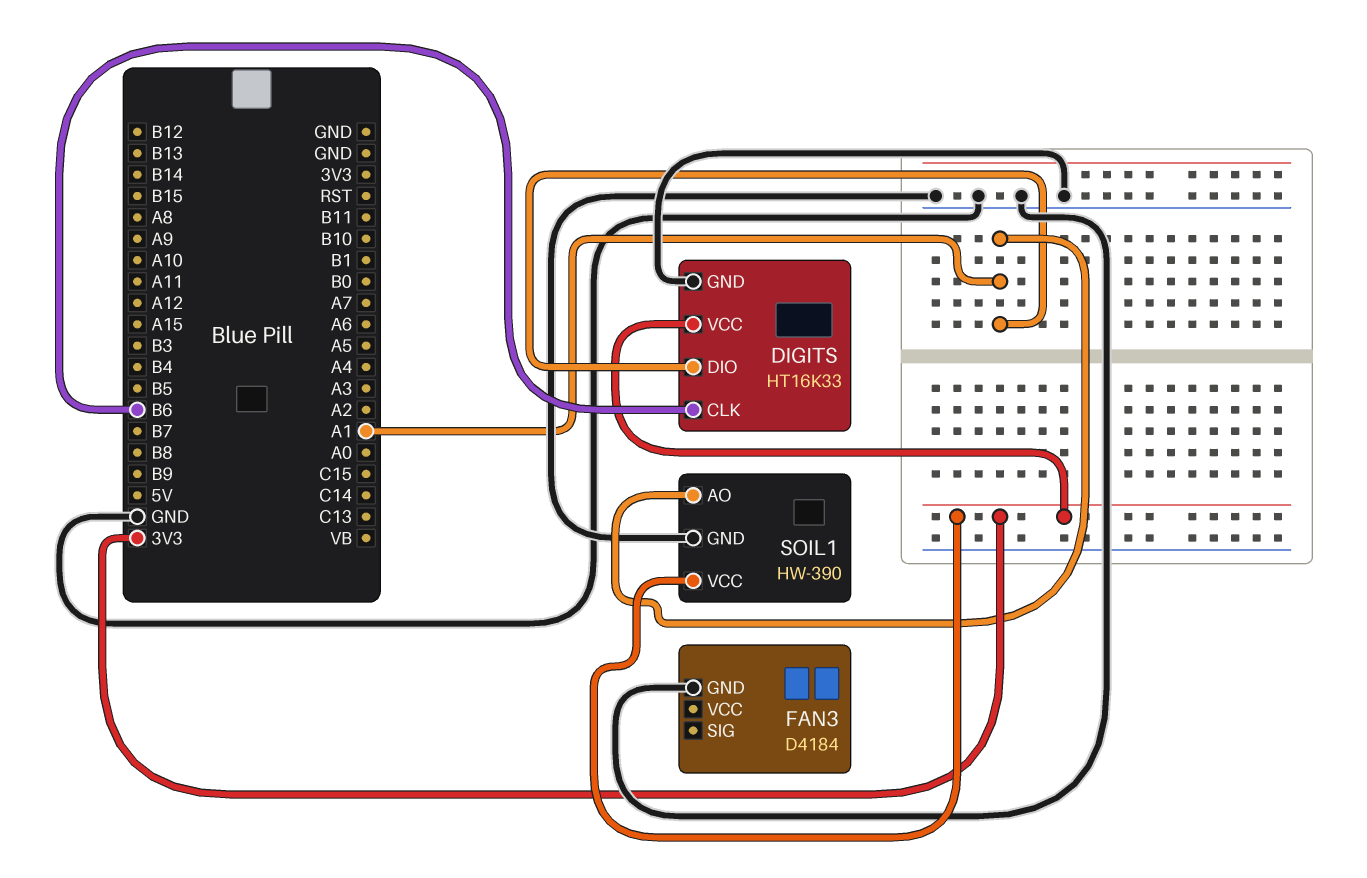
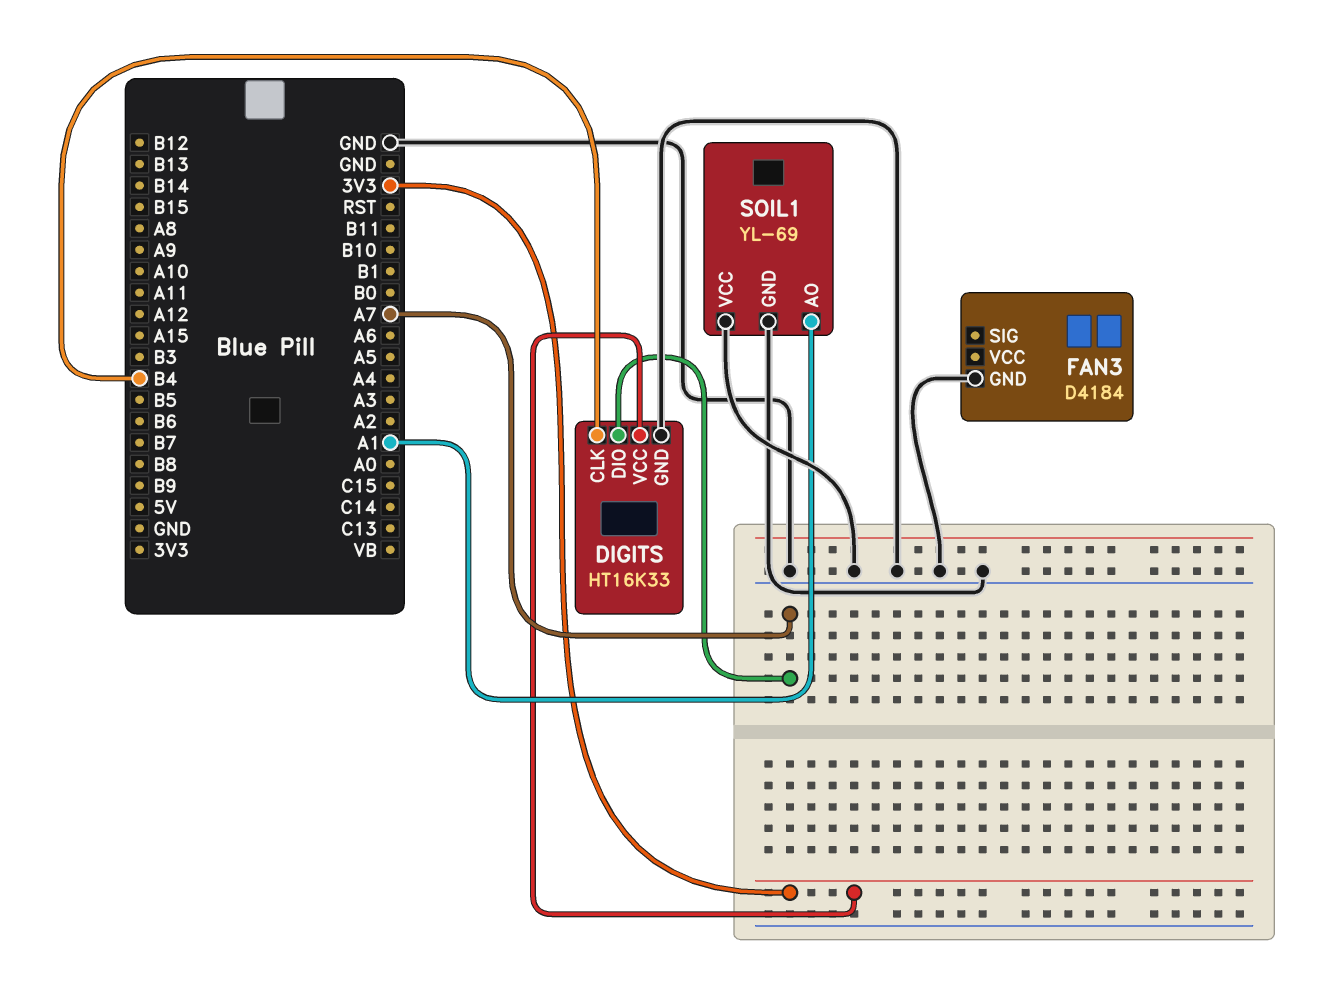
DIGITS pin CLK: B6 -> B4
DIGITS pin DIO: A1 -> A7
SOIL1: HW-390 -> YL-69
SOIL1 pin VCC: 3V3 -> GND

